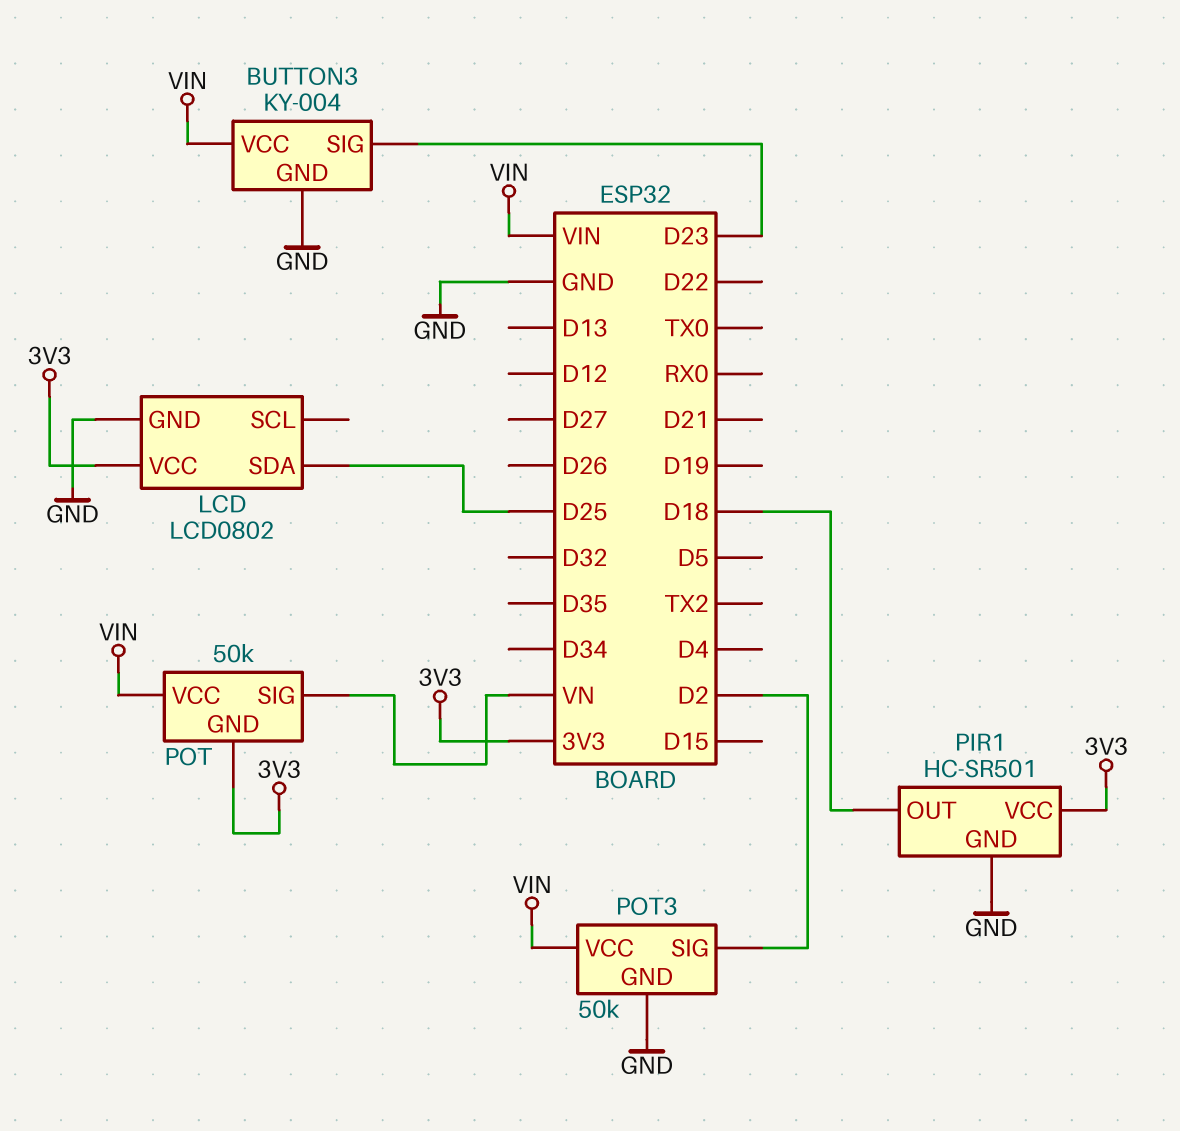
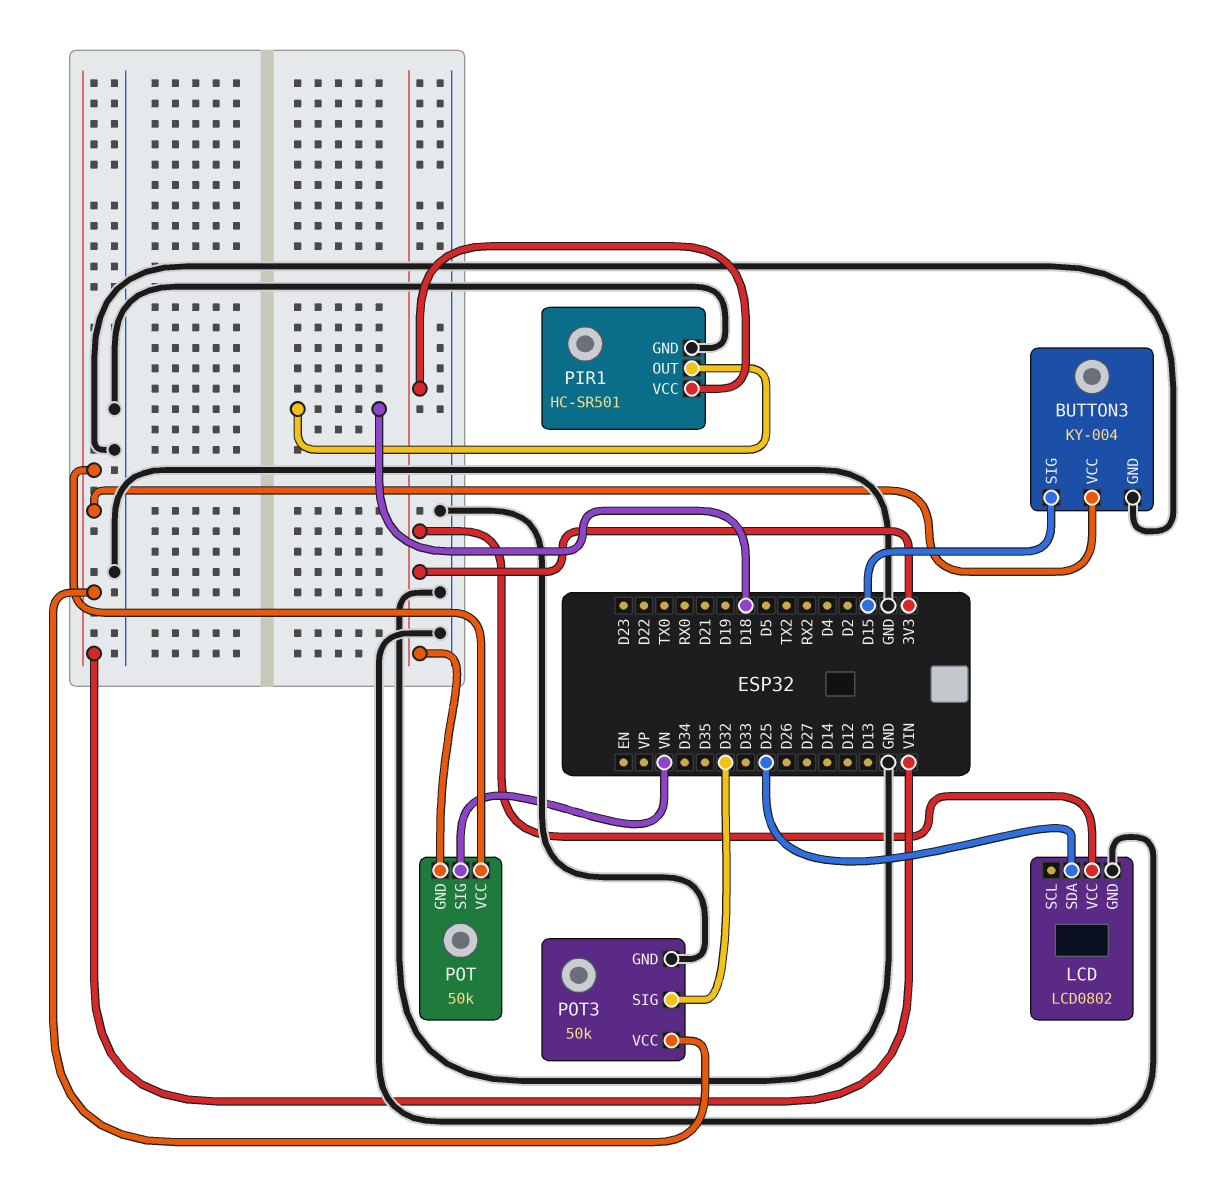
BUTTON3 pin SIG: D23 -> D15
POT3 pin SIG: D2 -> D32

